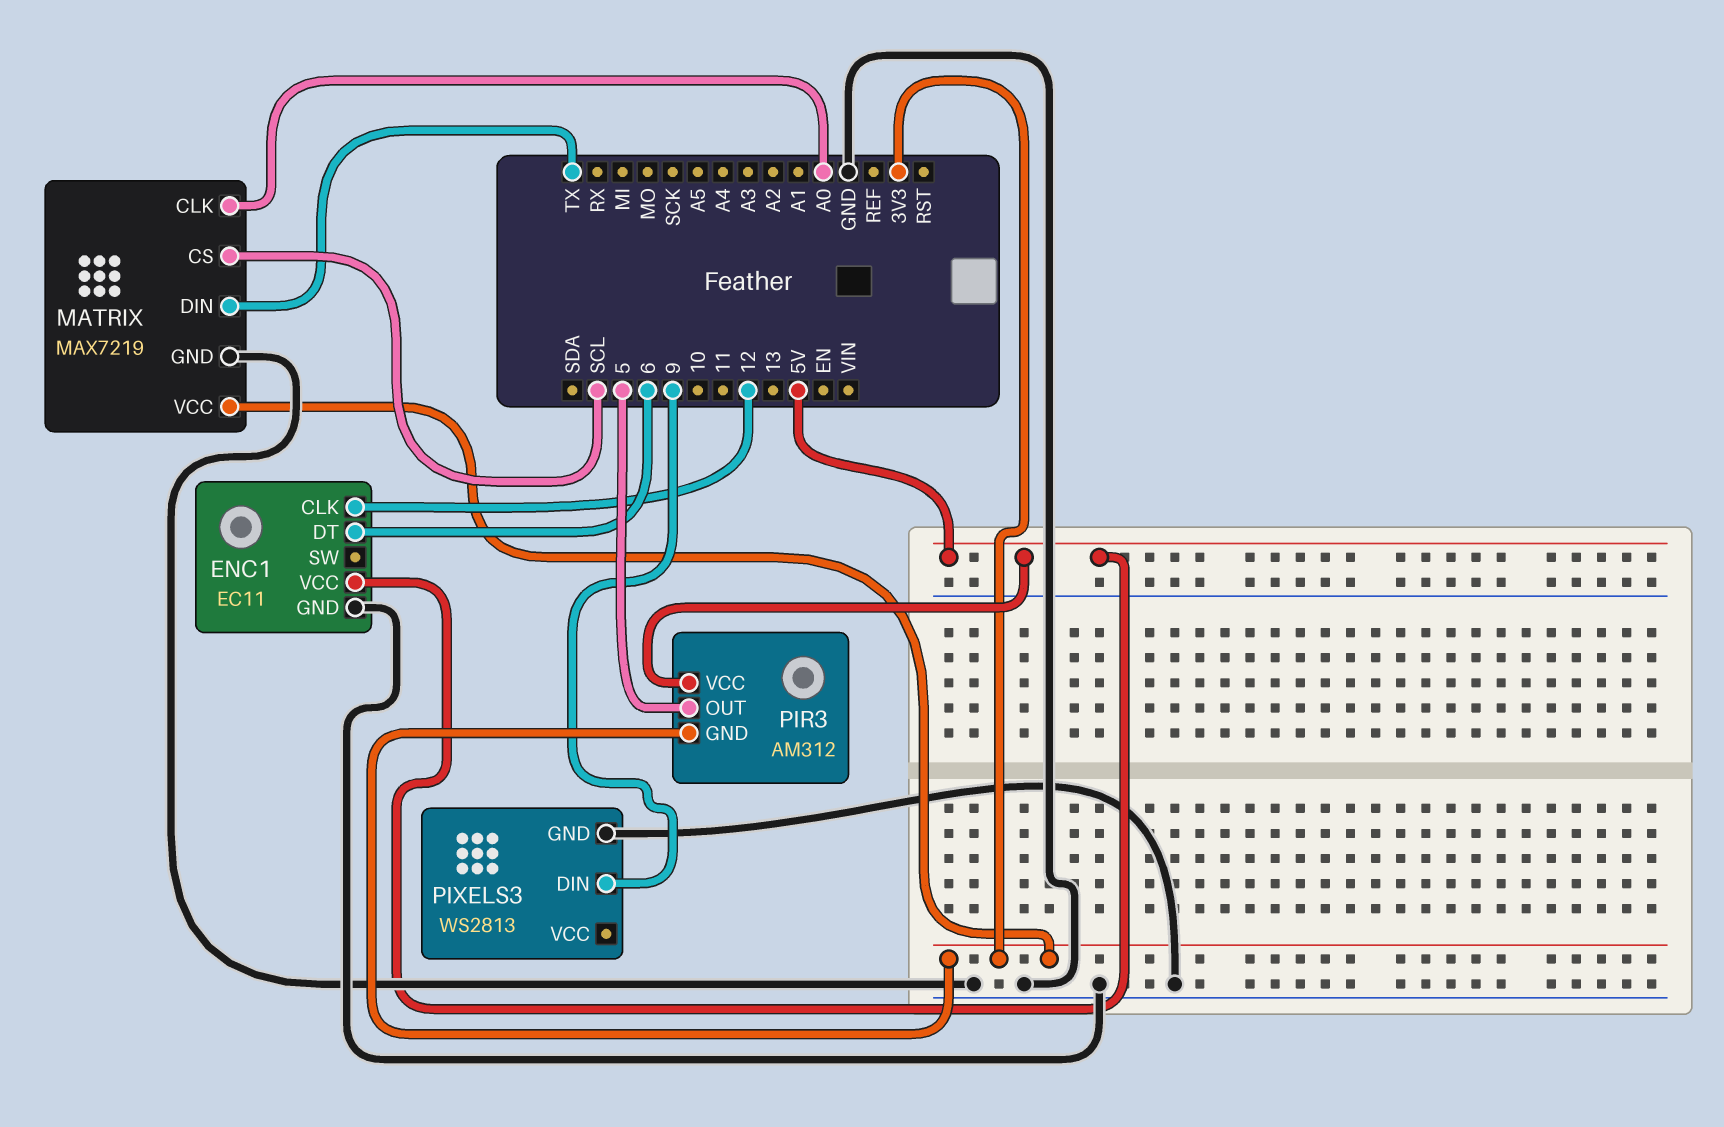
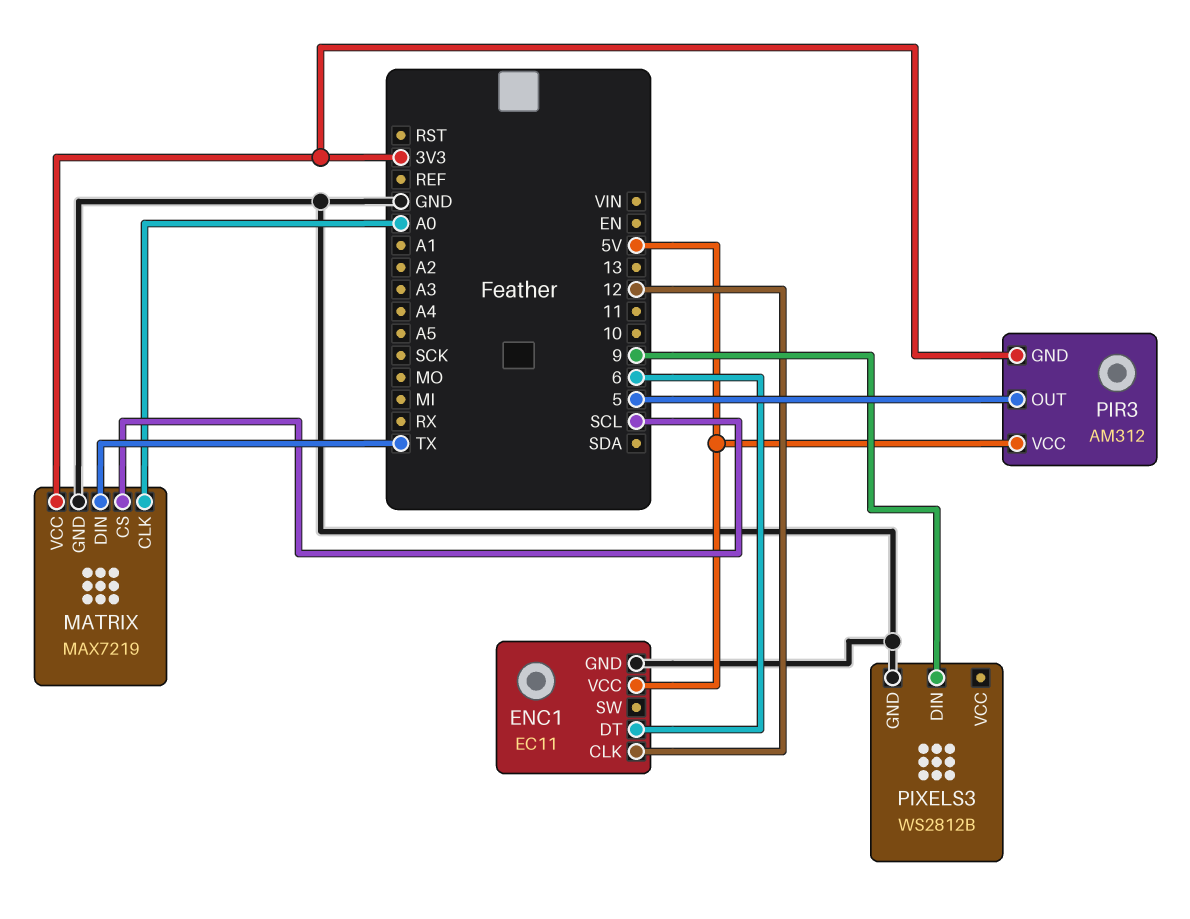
PIXELS3: WS2813 -> WS2812B

